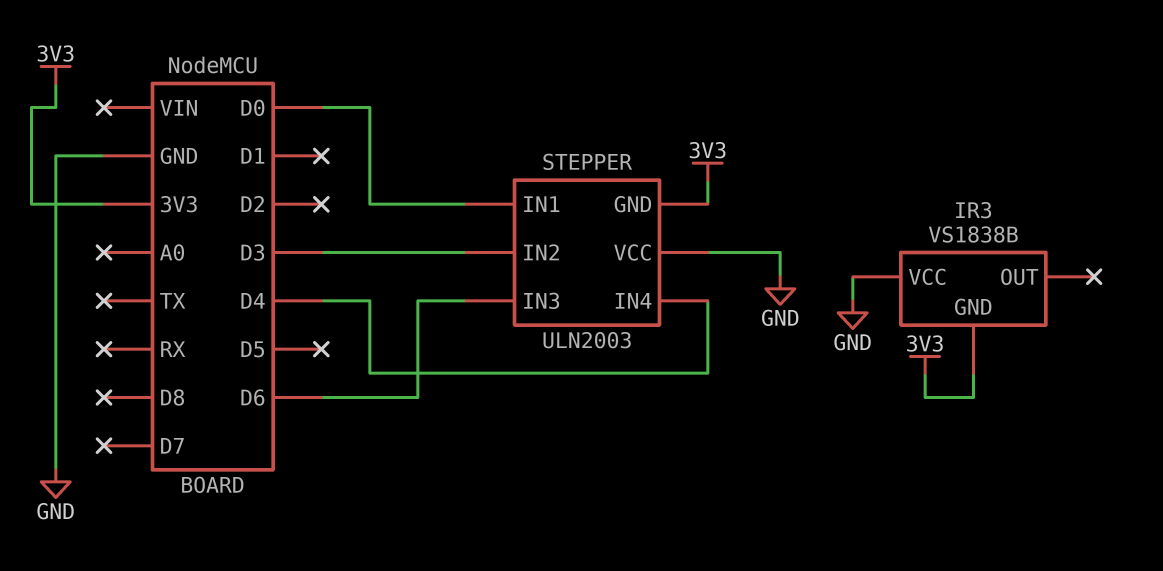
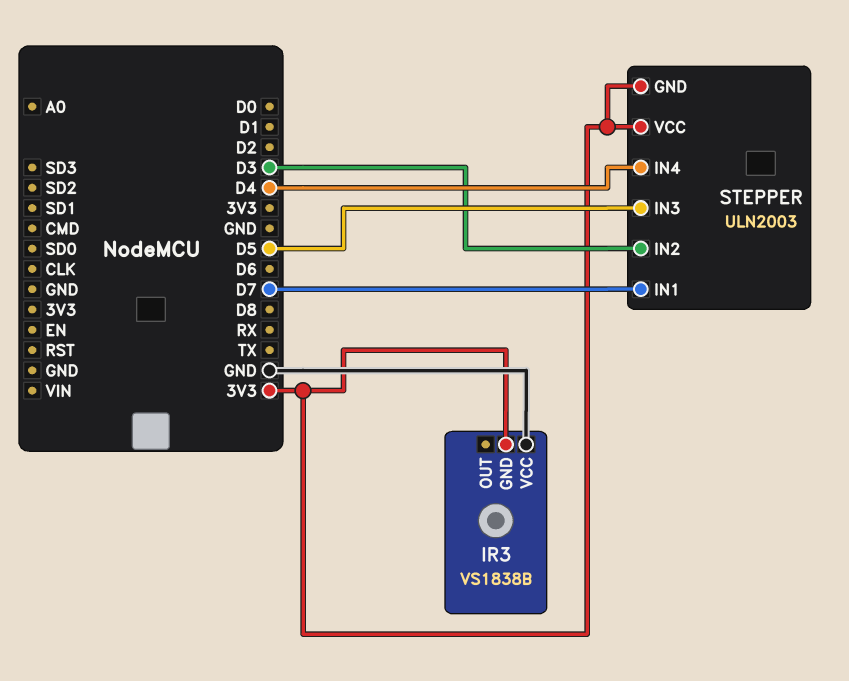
STEPPER pin IN1: D0 -> D7
STEPPER pin IN3: D6 -> D5
STEPPER pin VCC: GND -> 3V3

